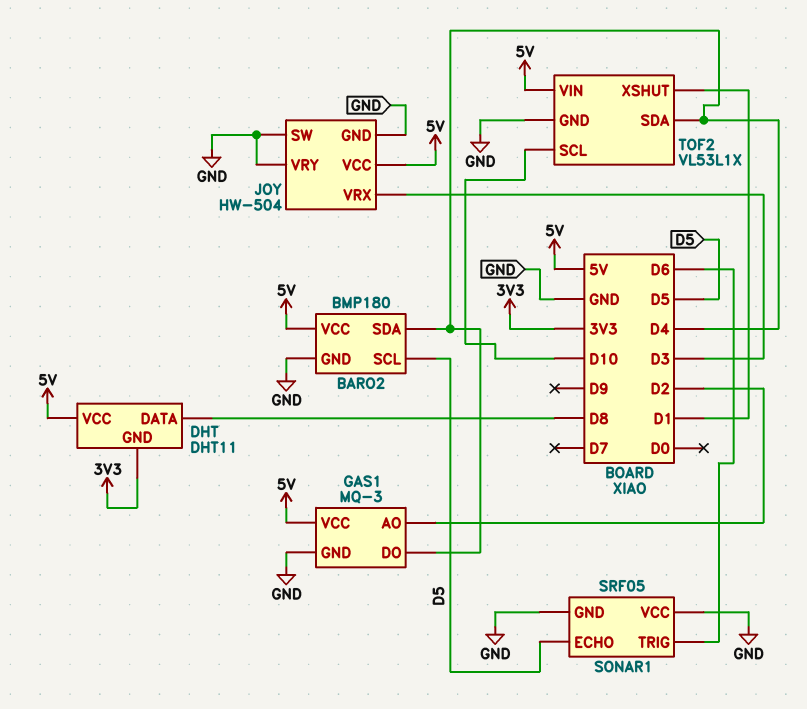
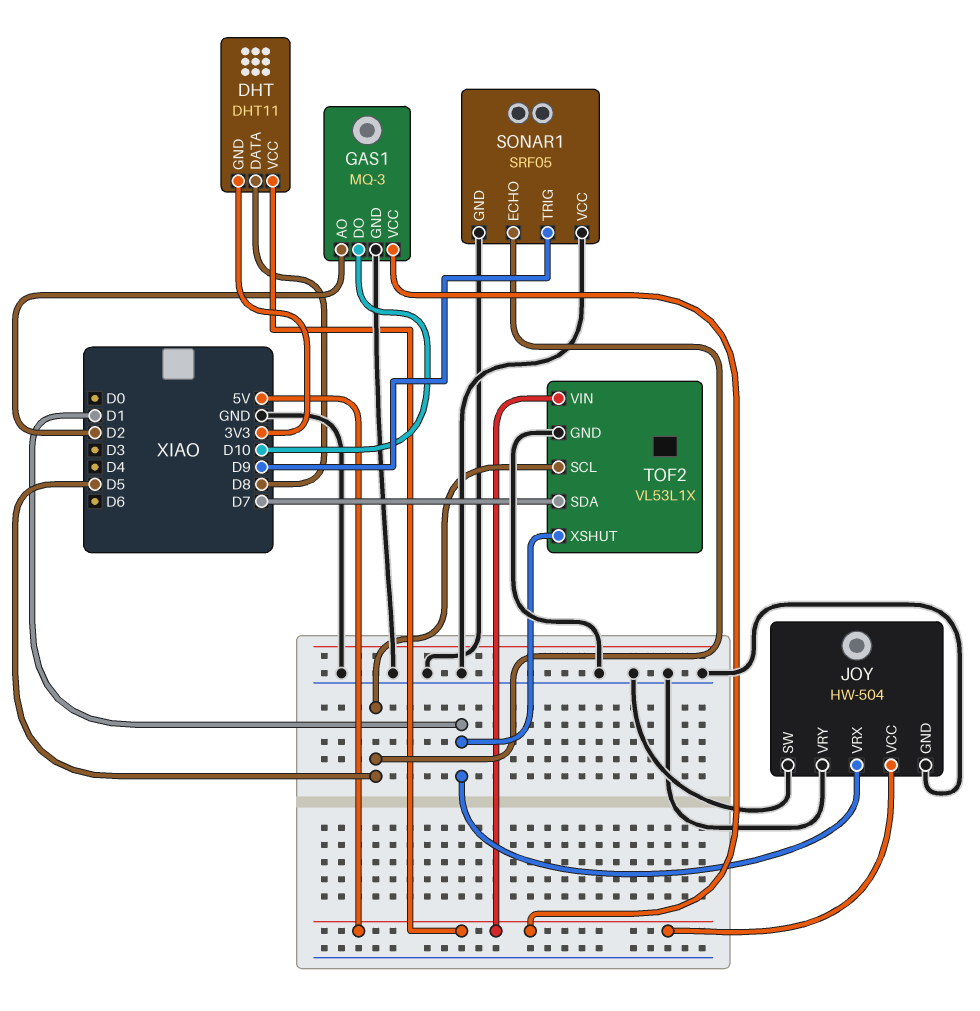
BARO2: BMP180 -> none
BARO2 pin GND: GND -> none
BARO2 pin SCL: D5 -> none
BARO2 pin SDA: D4 -> none
BARO2 pin VCC: 5V -> none
GAS1 pin DO: D4 -> D10
JOY pin VRX: D3 -> D1
SONAR1 pin TRIG: D6 -> D9
TOF2 pin SCL: D10 -> D5
TOF2 pin SDA: D4 -> D7

